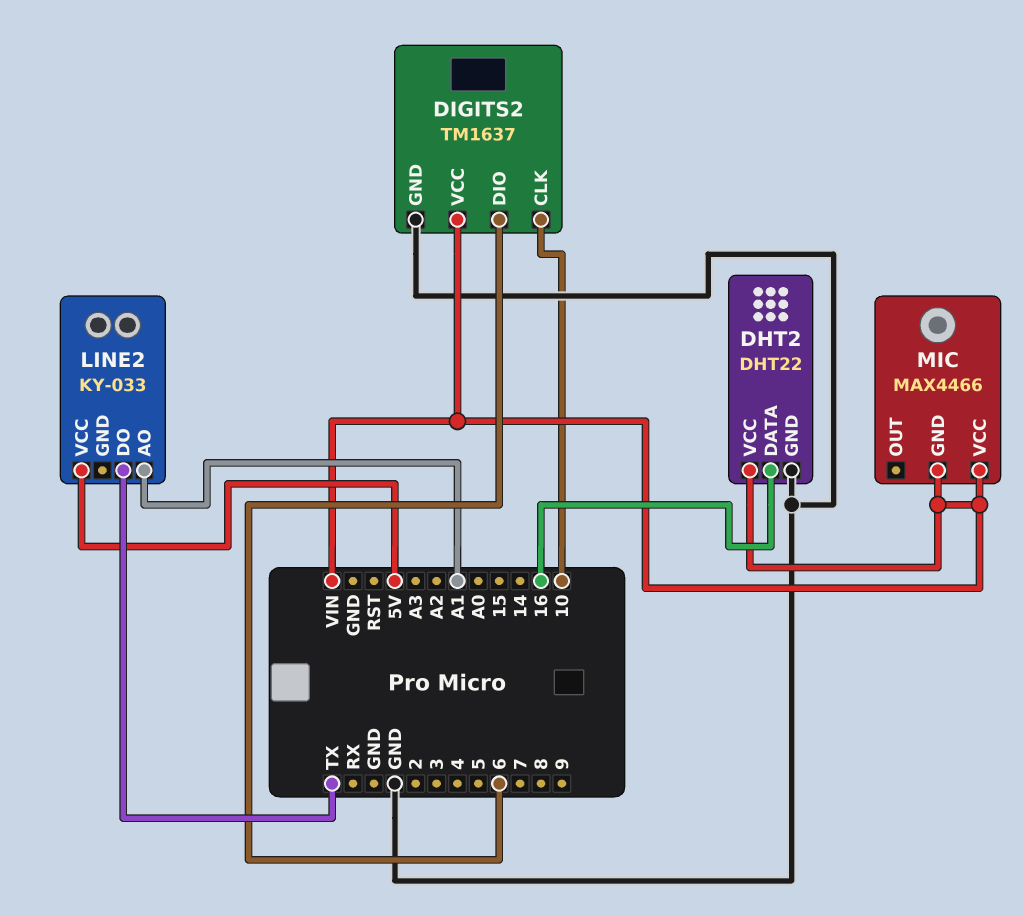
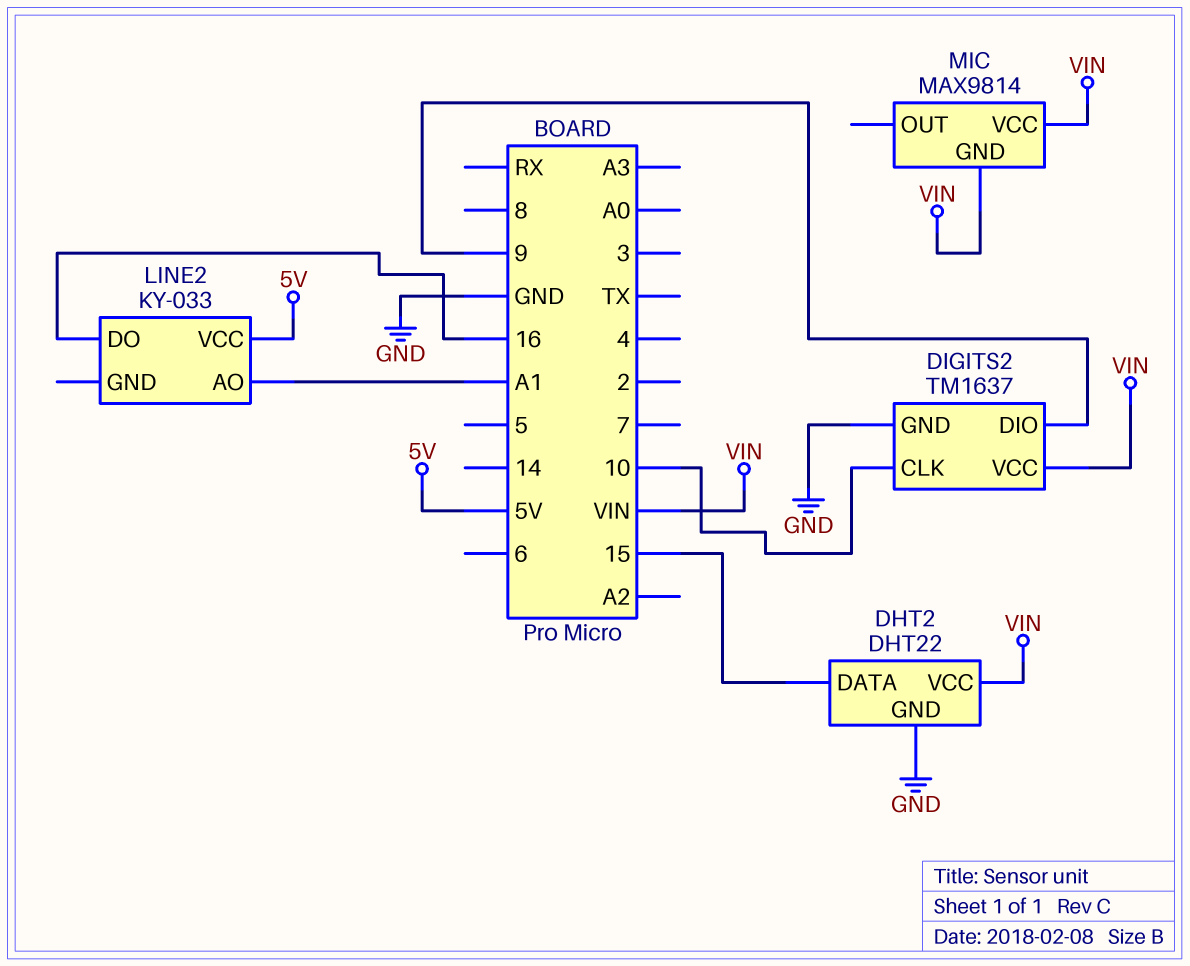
DHT2 pin DATA: 16 -> 15
DIGITS2 pin DIO: 6 -> 9
LINE2 pin DO: TX -> 16
MIC: MAX4466 -> MAX9814

